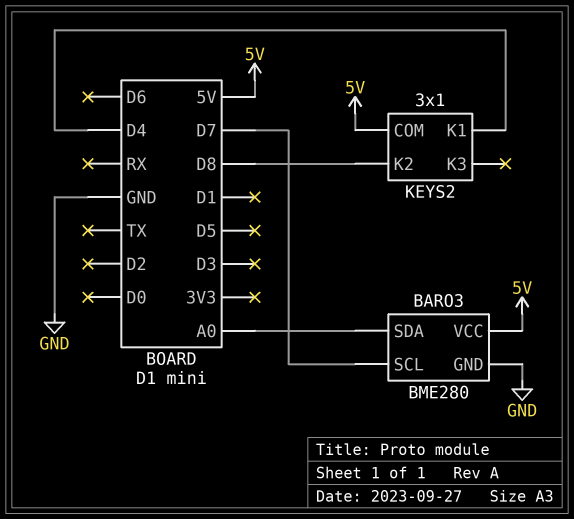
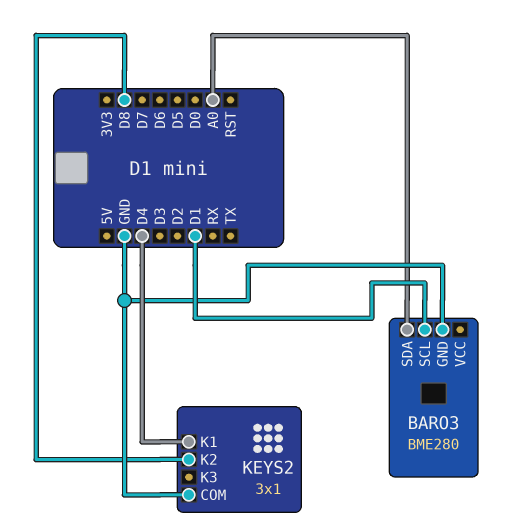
BARO3 pin SCL: D7 -> D1
BARO3 pin VCC: 5V -> none
KEYS2 pin COM: 5V -> GND

